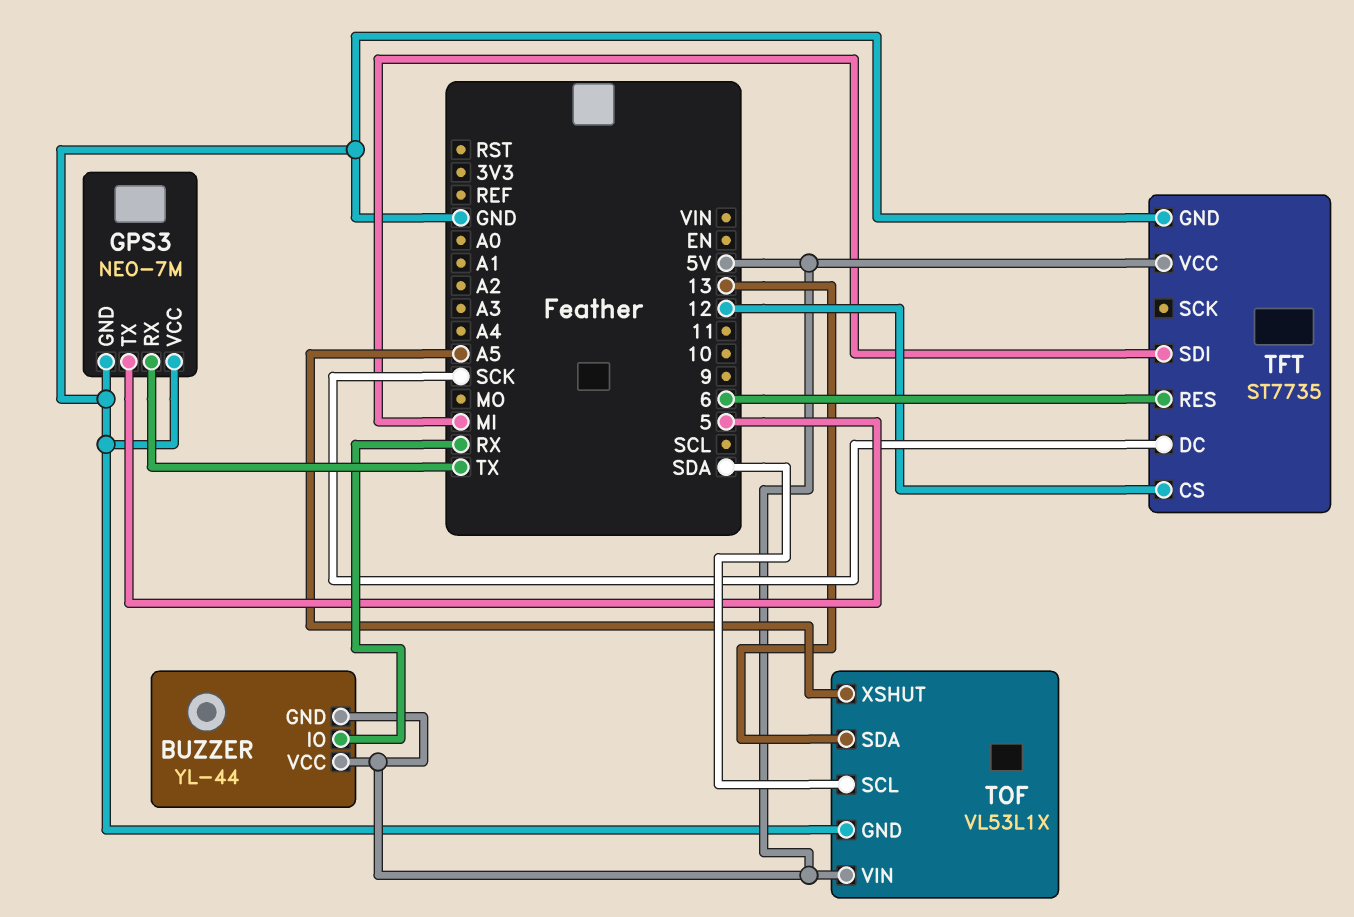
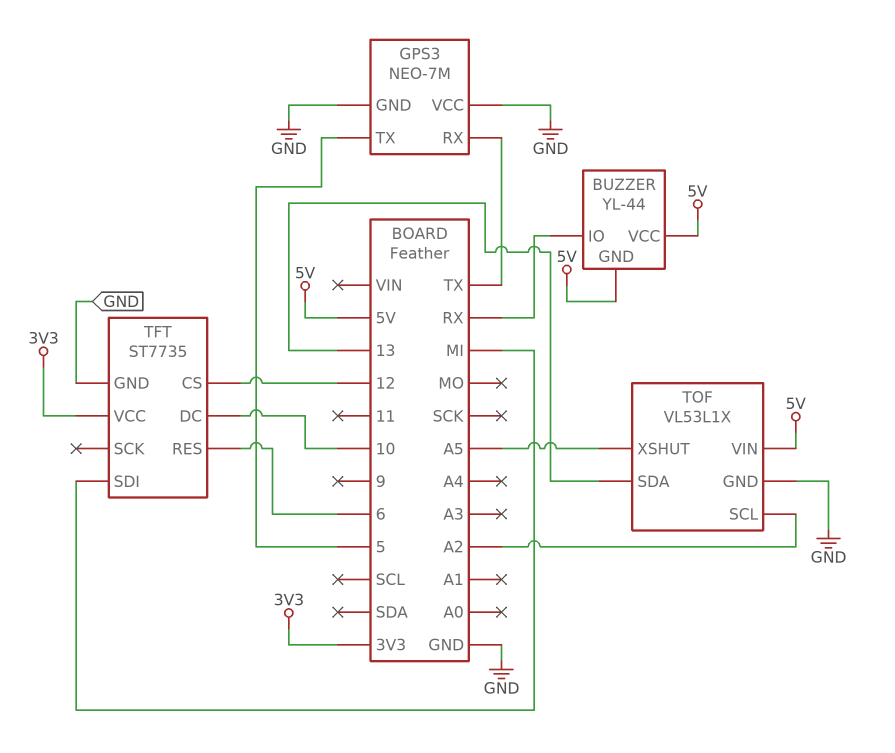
TFT pin DC: SCK -> 10
TFT pin VCC: 5V -> 3V3
TOF pin SCL: SDA -> A2

